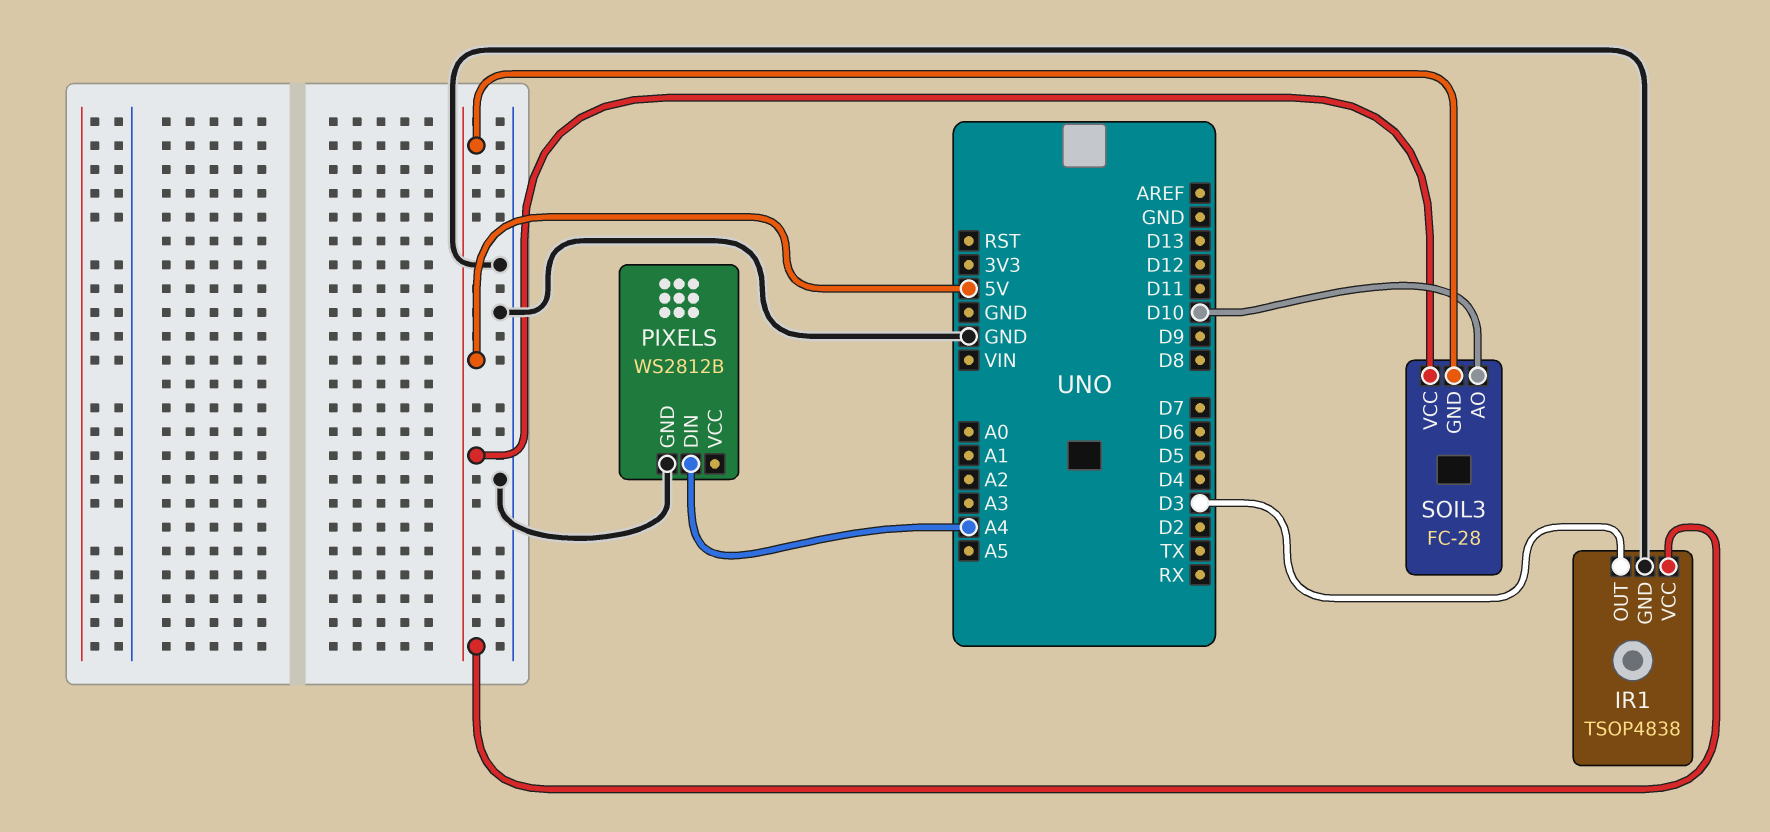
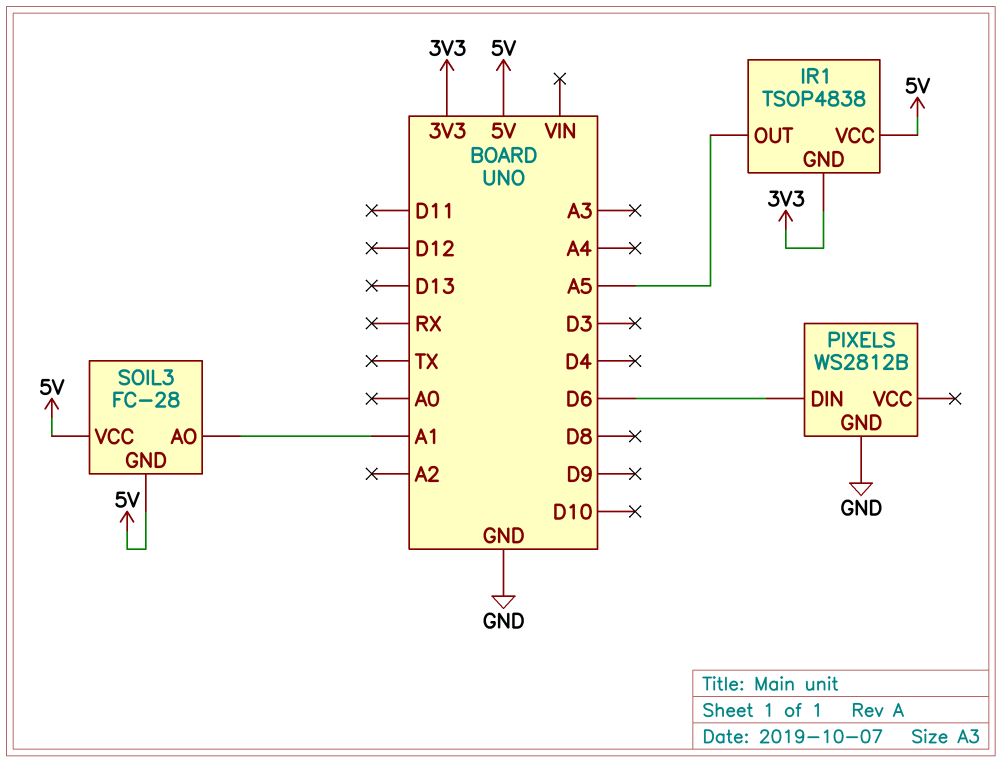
IR1 pin GND: GND -> 3V3
IR1 pin OUT: D3 -> A5
PIXELS pin DIN: A4 -> D6
SOIL3 pin AO: D10 -> A1

